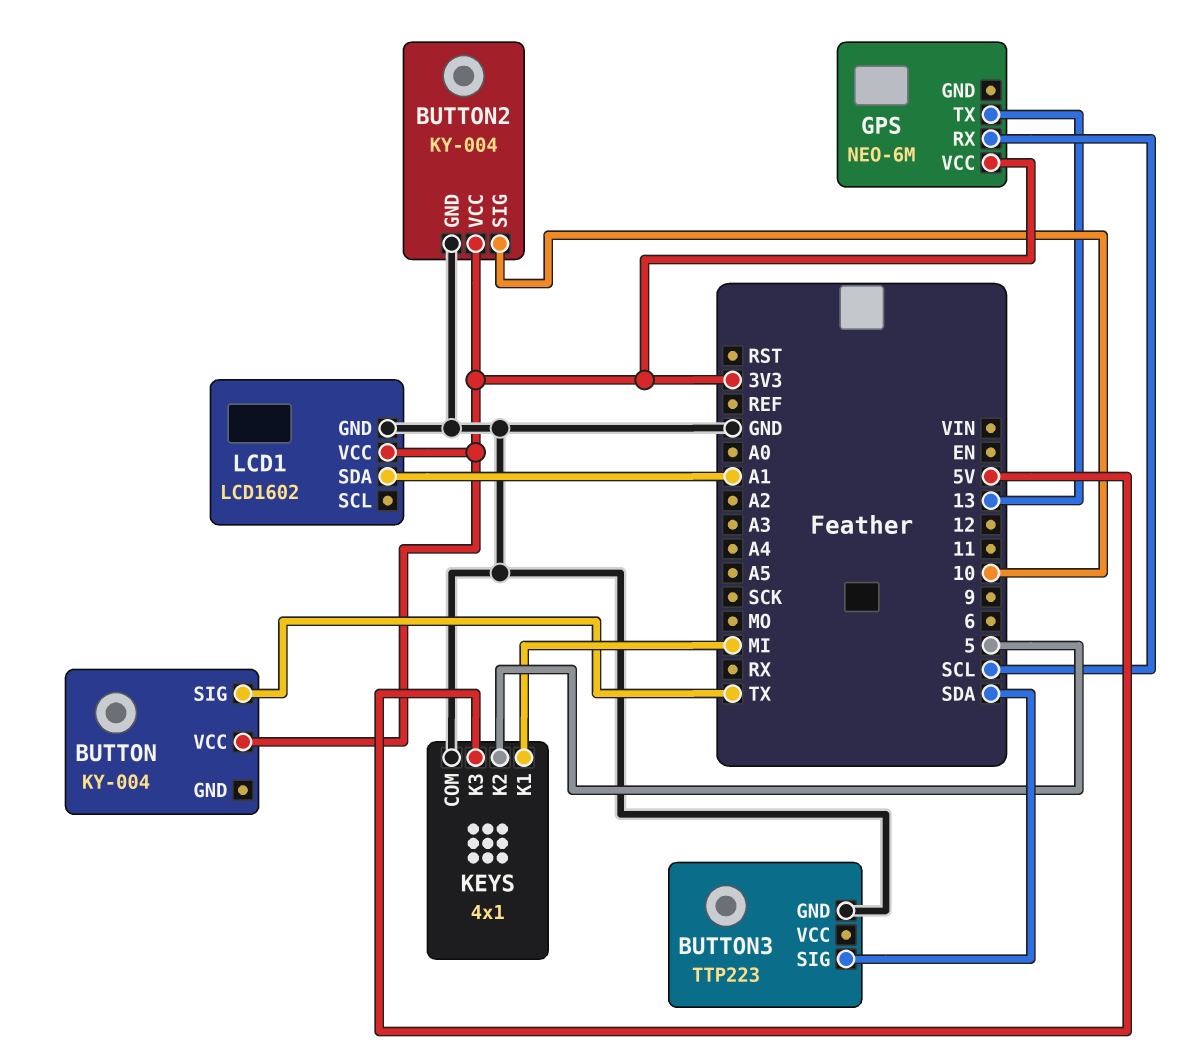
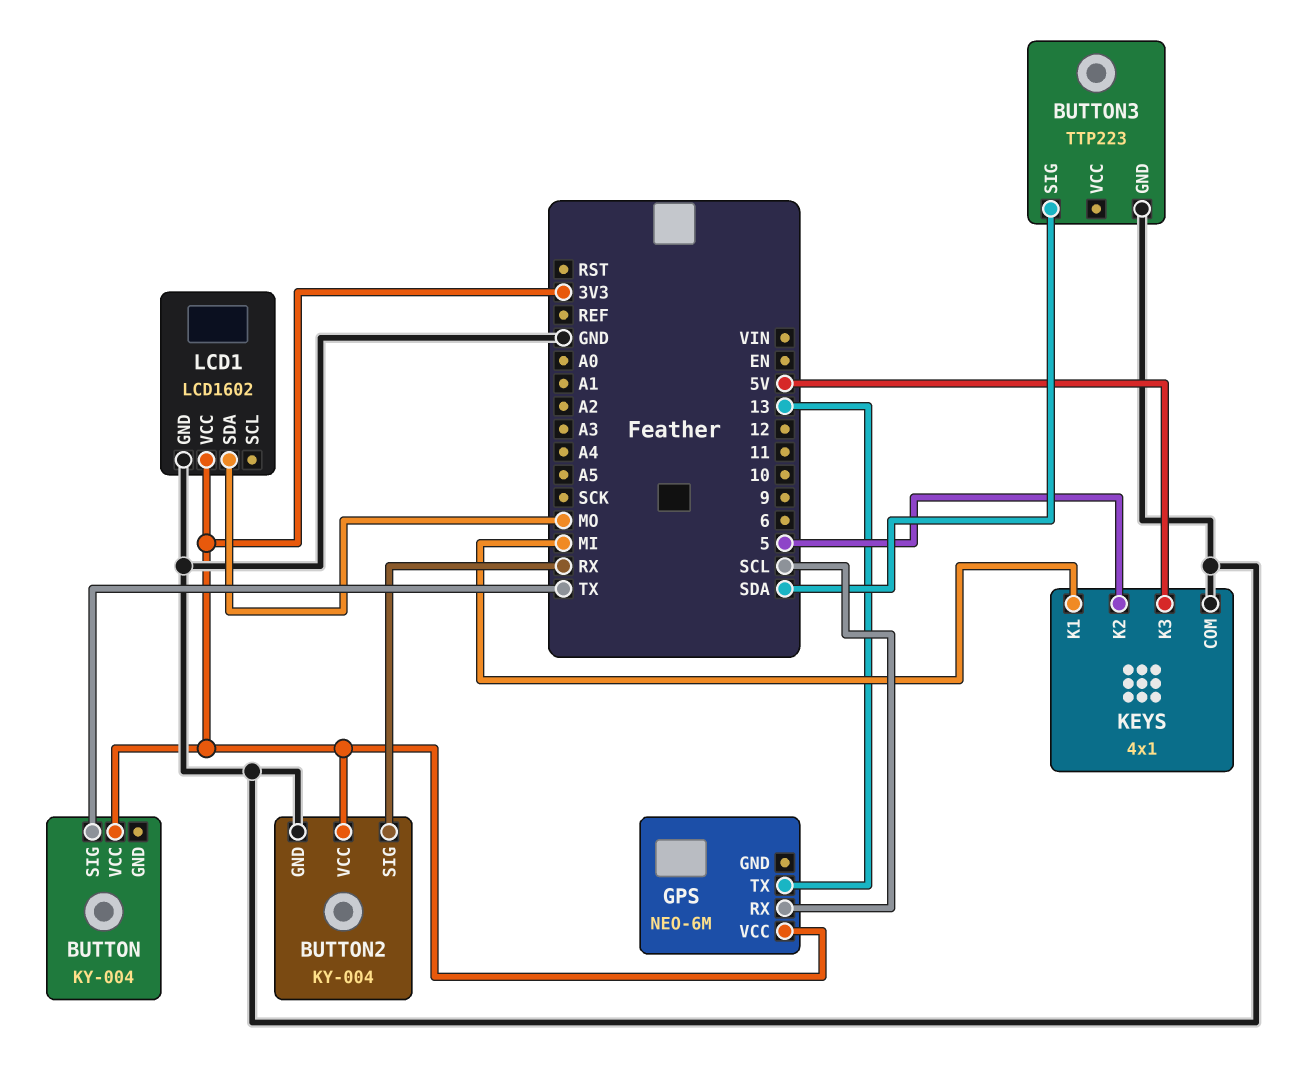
BUTTON2 pin SIG: 10 -> RX
LCD1 pin SDA: A1 -> MO

